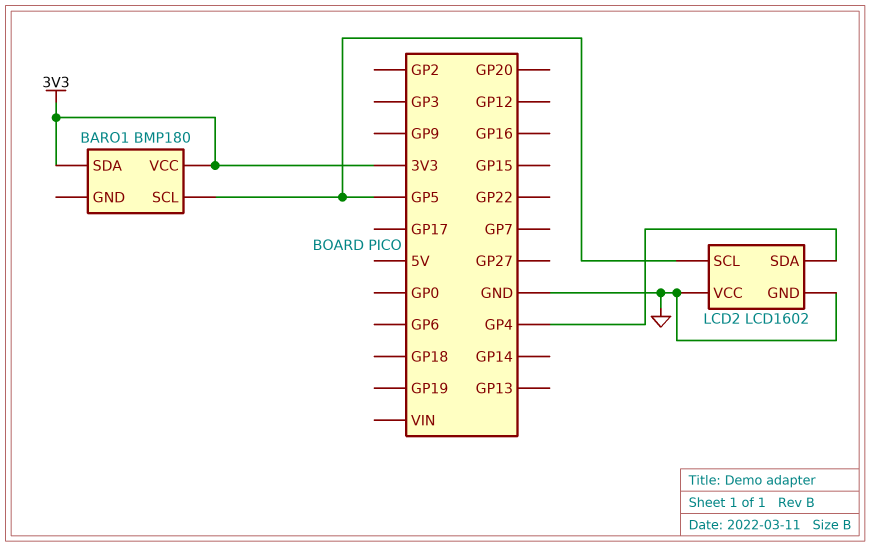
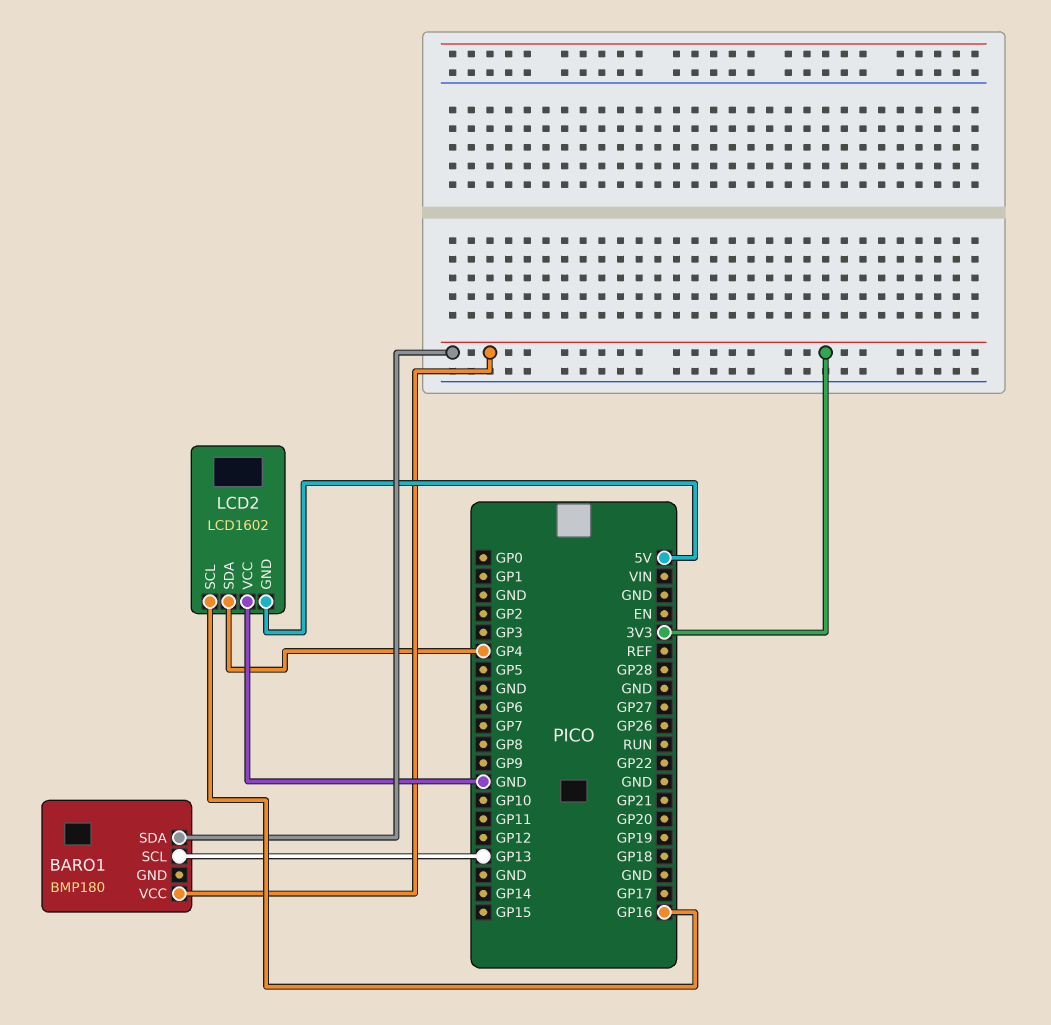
BARO1 pin SCL: GP5 -> GP13
LCD2 pin GND: GND -> 5V
LCD2 pin SCL: GP5 -> GP16

